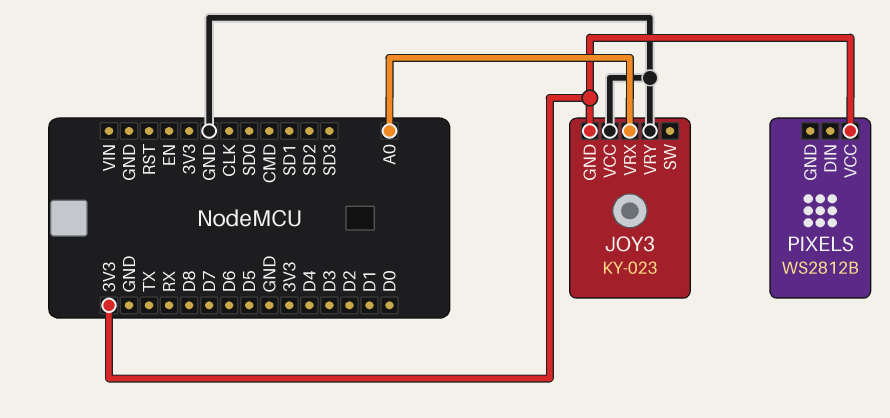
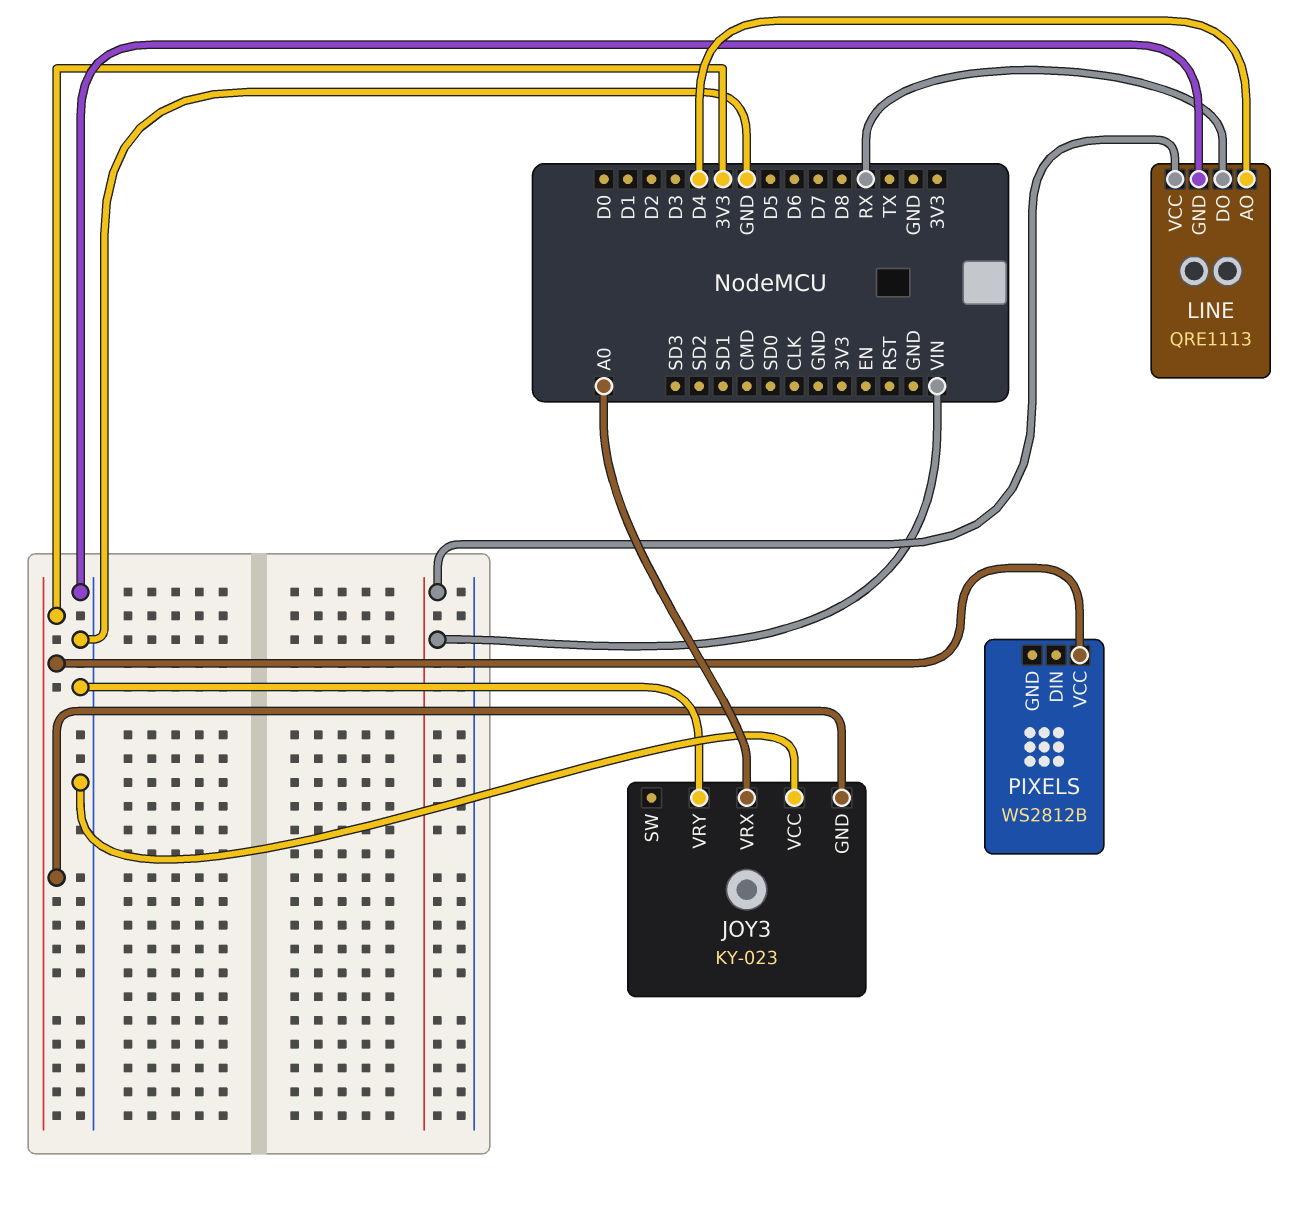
LINE: none -> QRE1113
LINE pin AO: none -> D4
LINE pin DO: none -> RX
LINE pin GND: none -> GND
LINE pin VCC: none -> VIN

